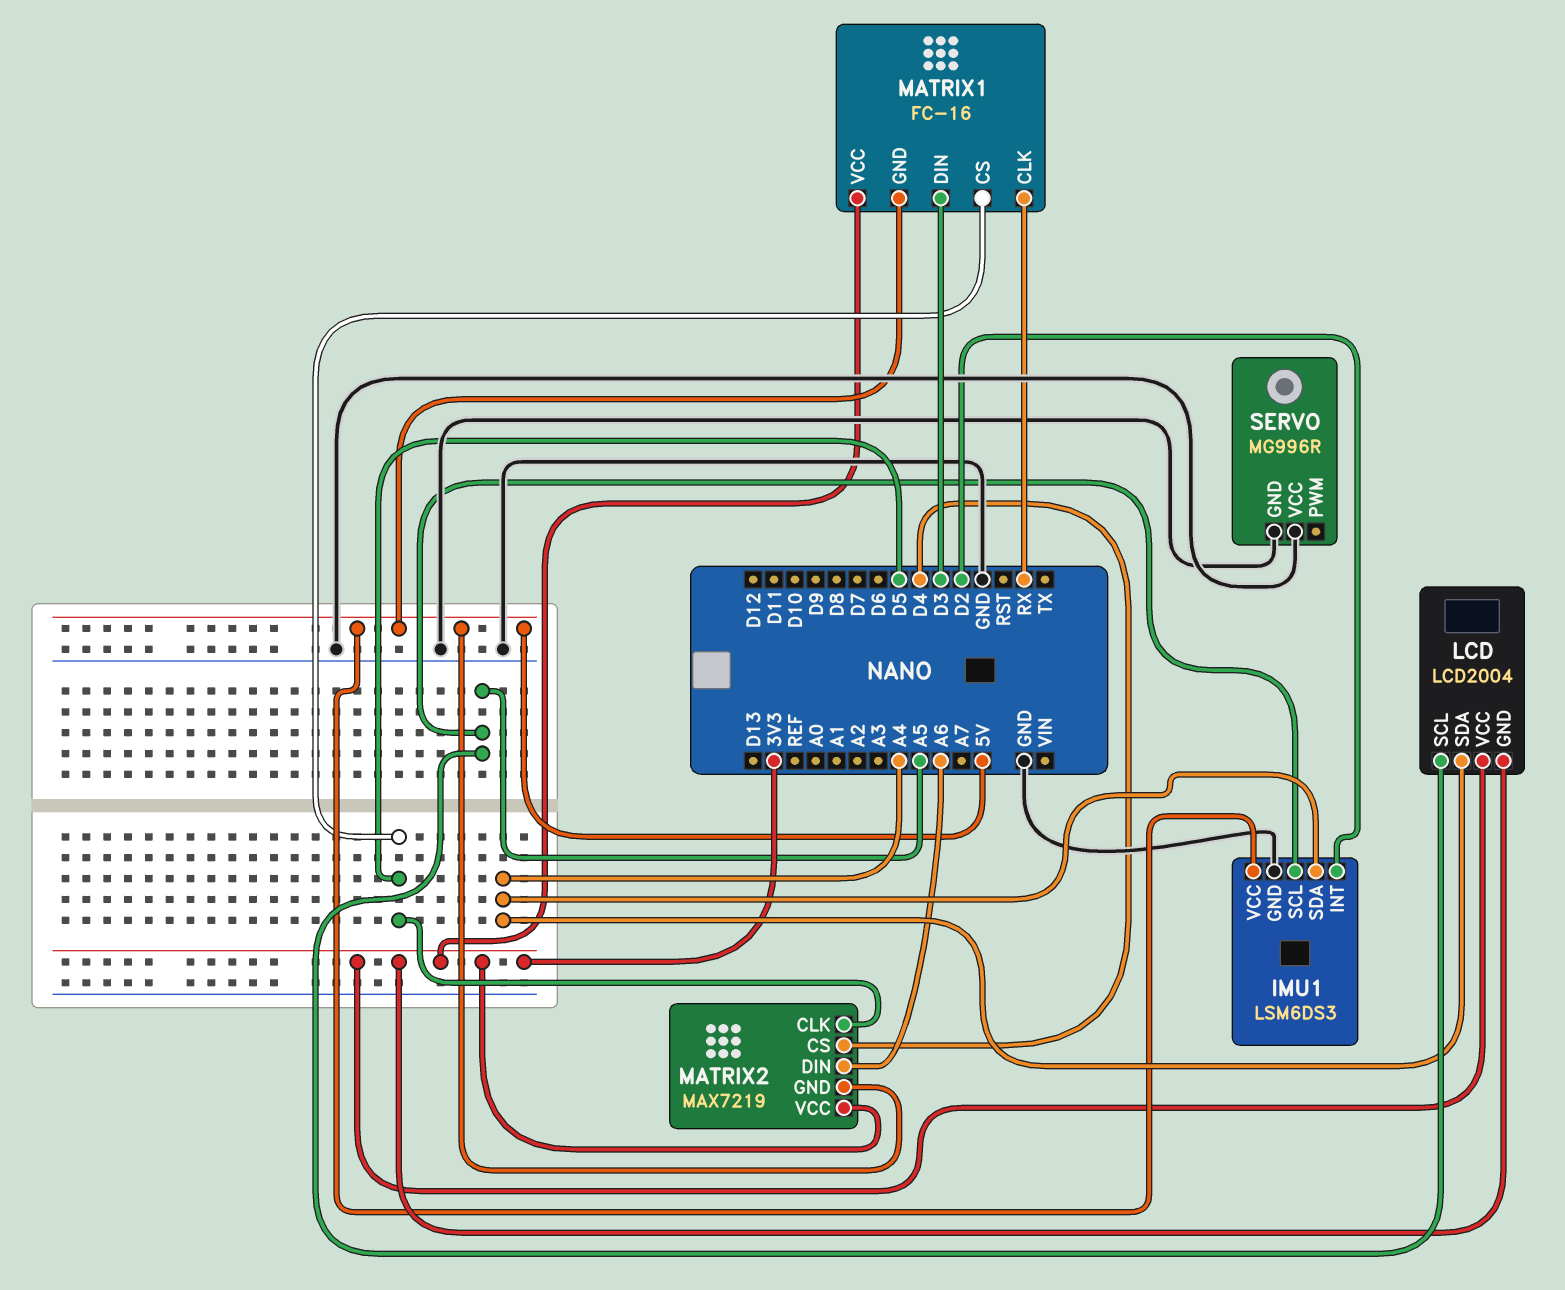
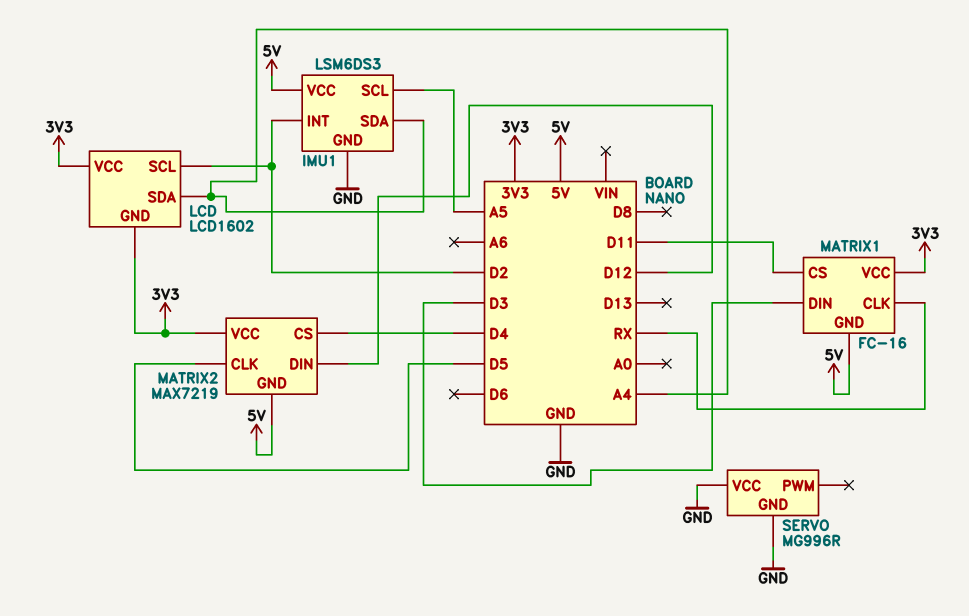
LCD: LCD2004 -> LCD1602
LCD pin SCL: A5 -> D2
MATRIX1 pin CS: D5 -> D11
MATRIX2 pin DIN: A6 -> D12

